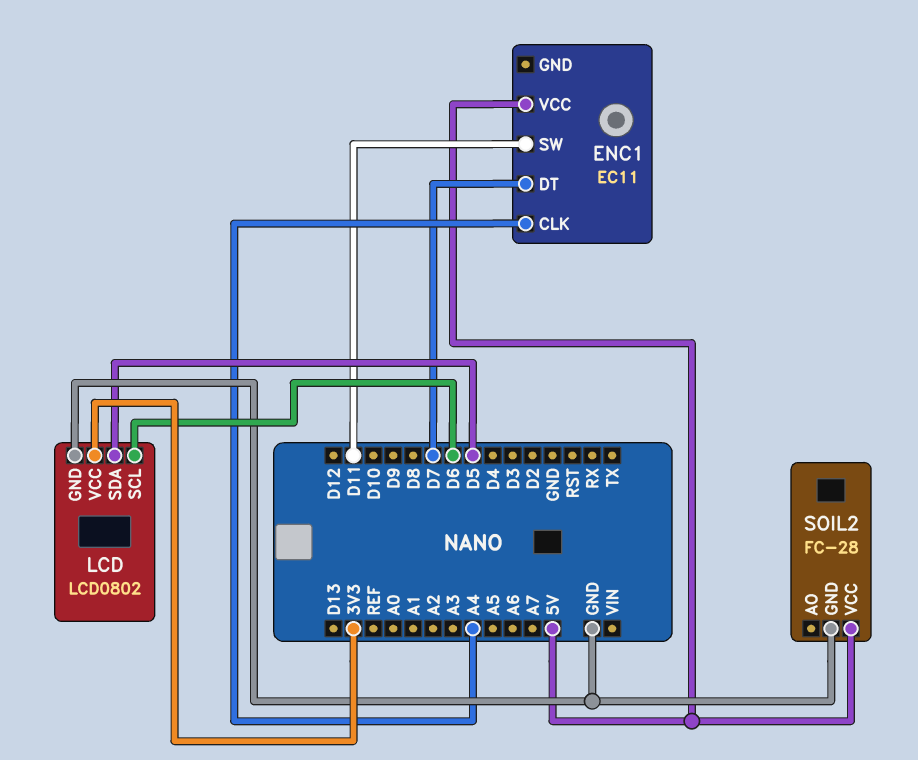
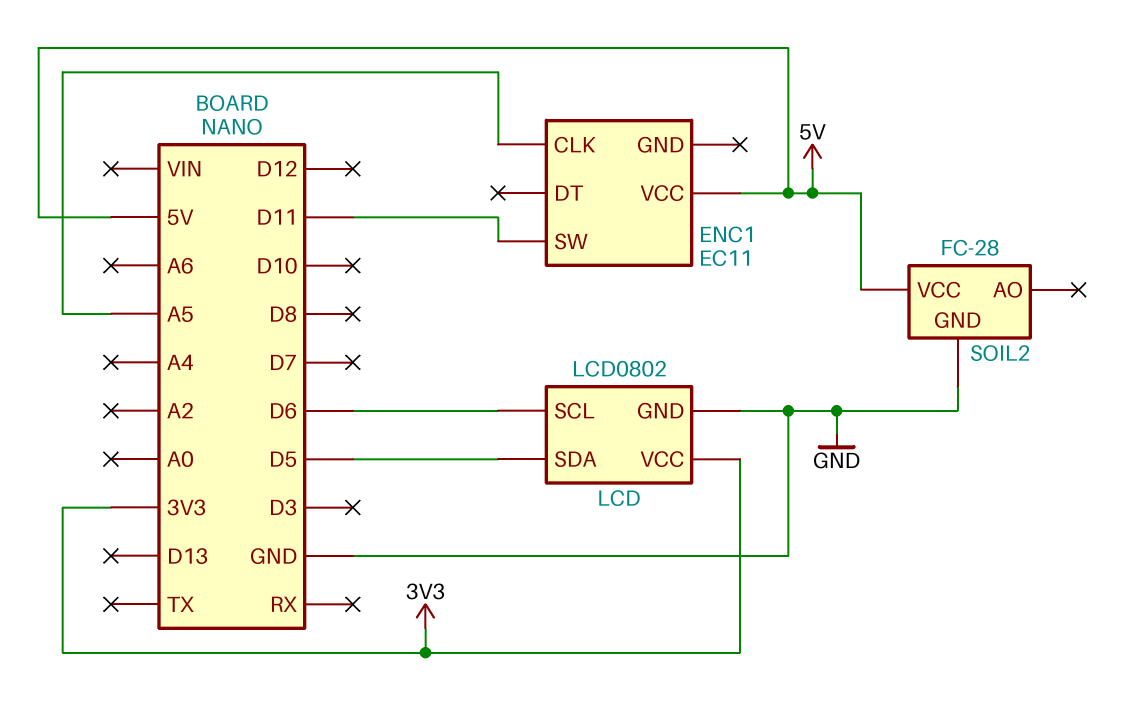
ENC1 pin CLK: A4 -> A5
ENC1 pin DT: D7 -> none

